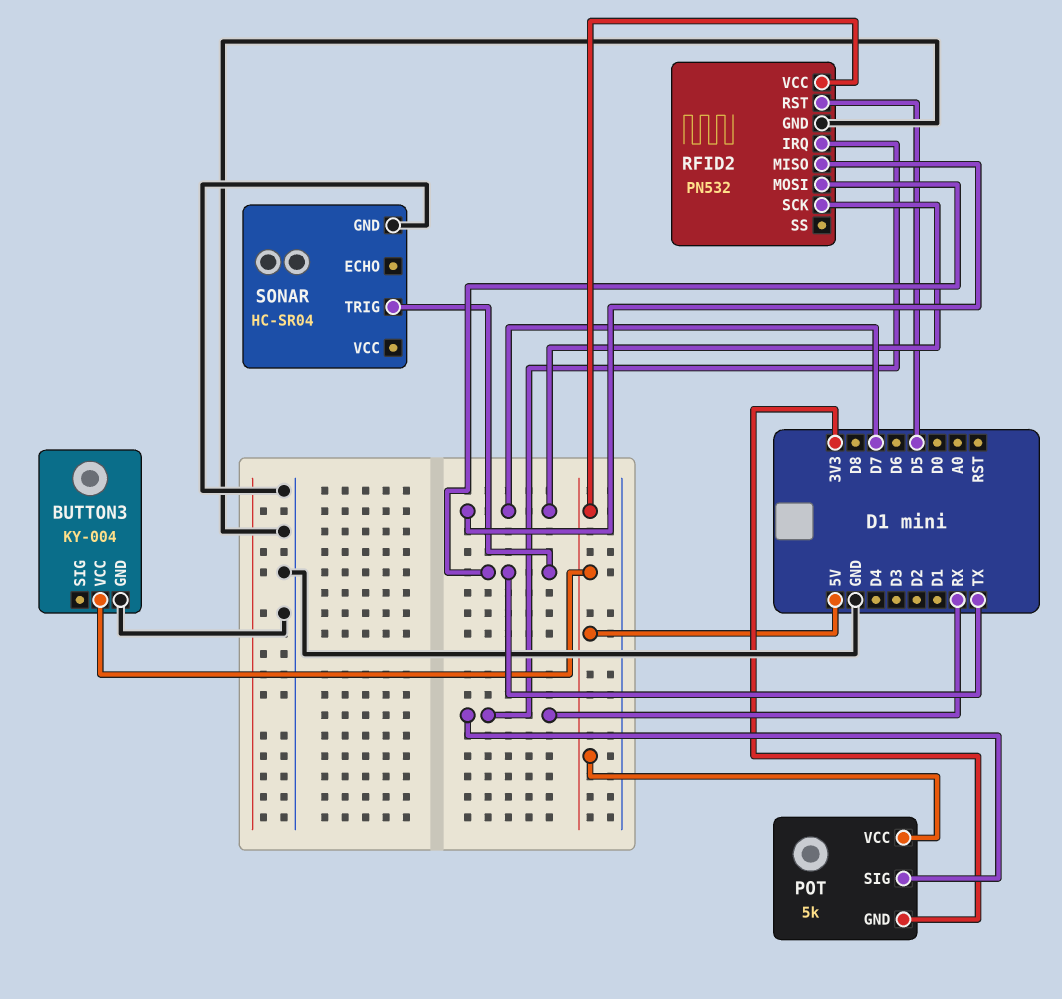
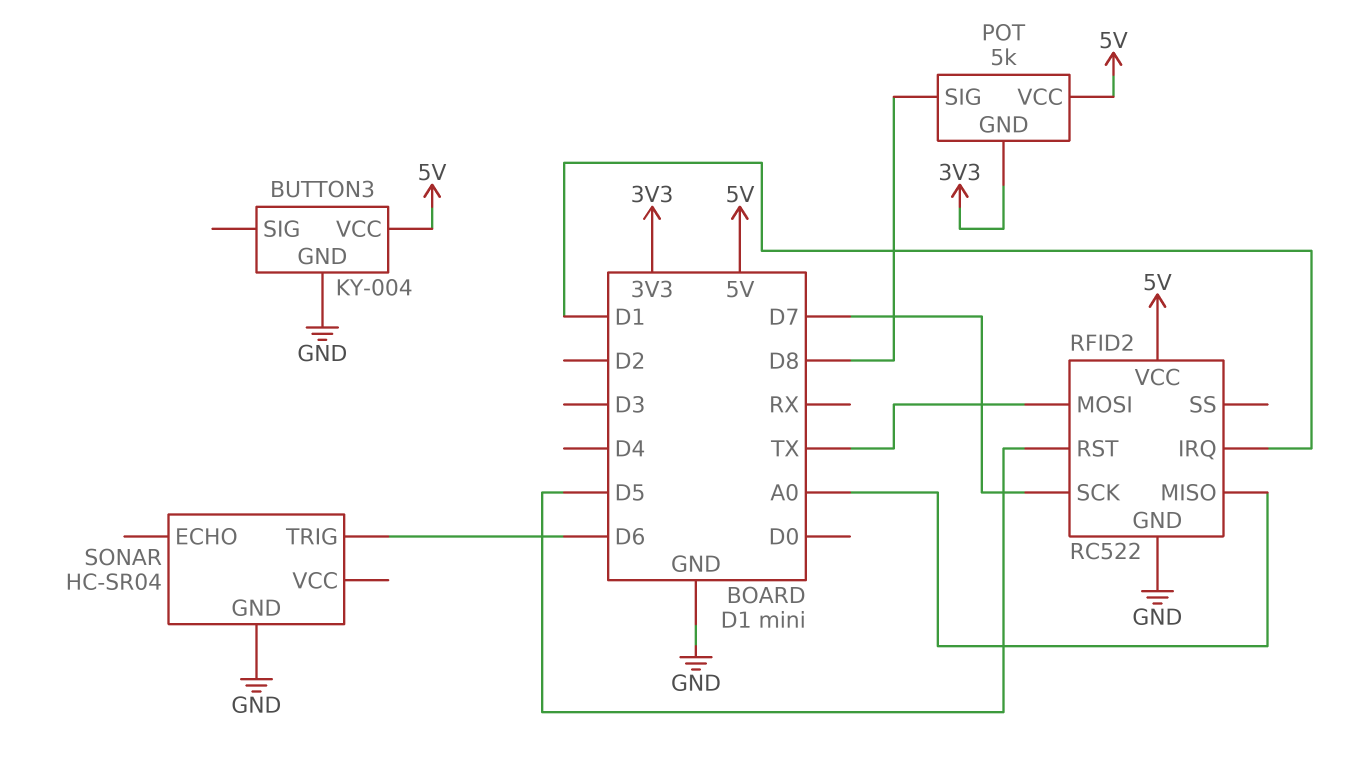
POT pin SIG: RX -> D8
RFID2: PN532 -> RC522
RFID2 pin IRQ: RX -> D1
RFID2 pin MISO: D7 -> A0
SONAR pin TRIG: TX -> D6

